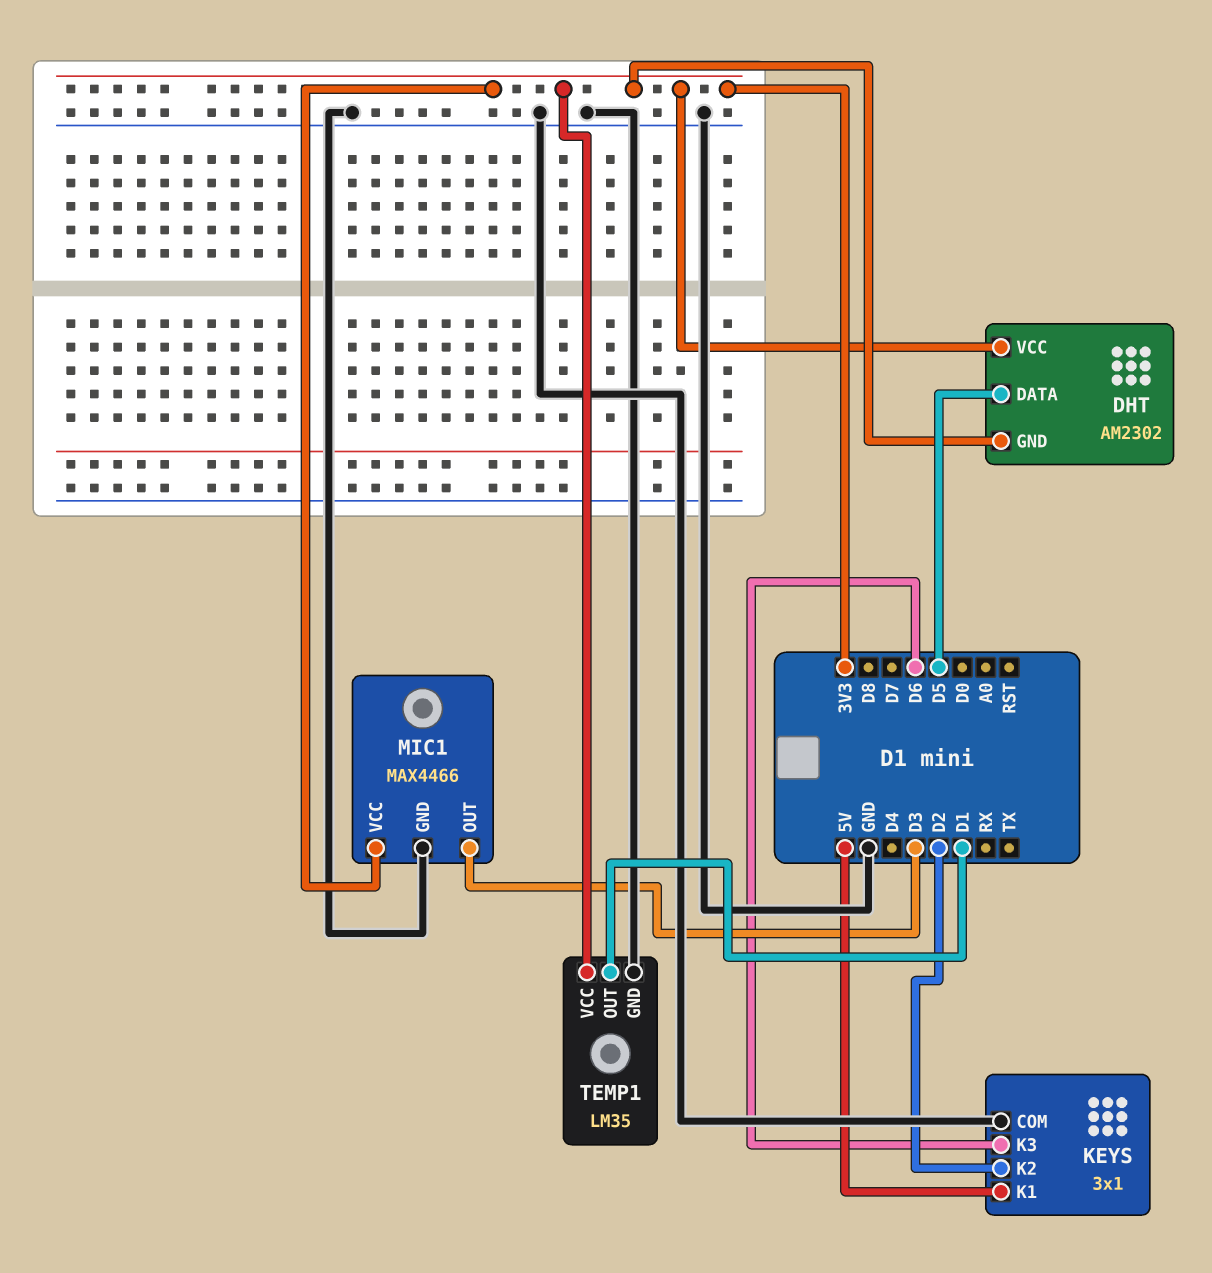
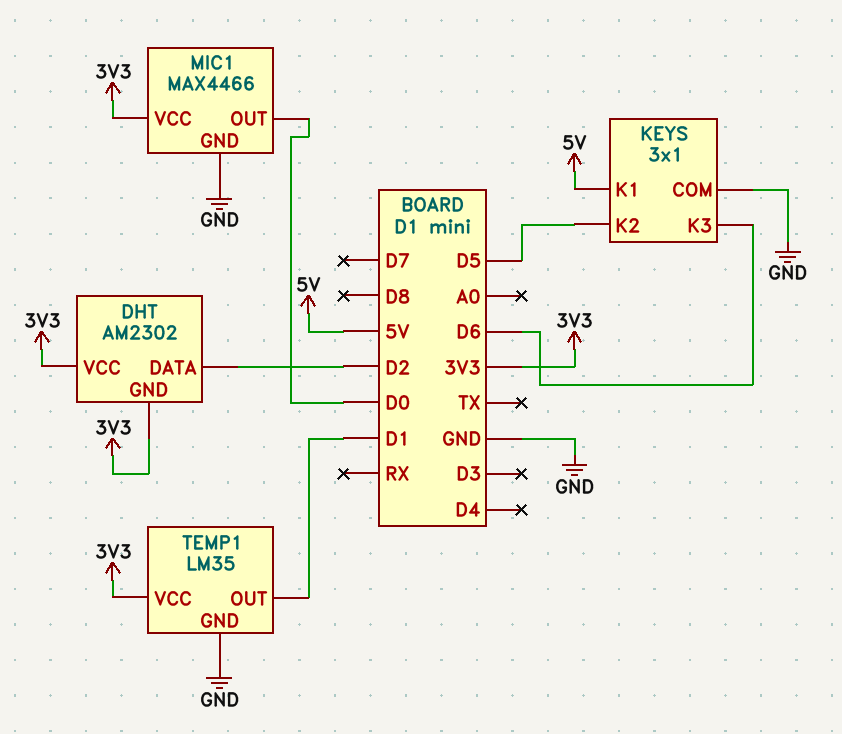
DHT pin DATA: D5 -> D2
KEYS pin K2: D2 -> D5
MIC1 pin OUT: D3 -> D0

